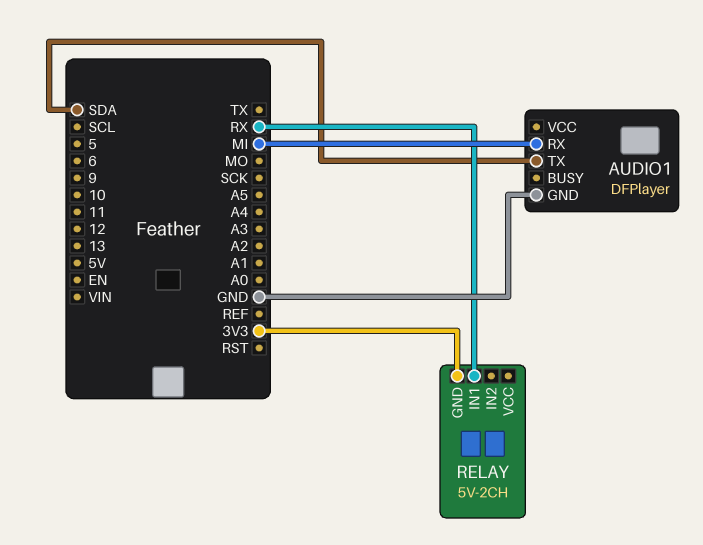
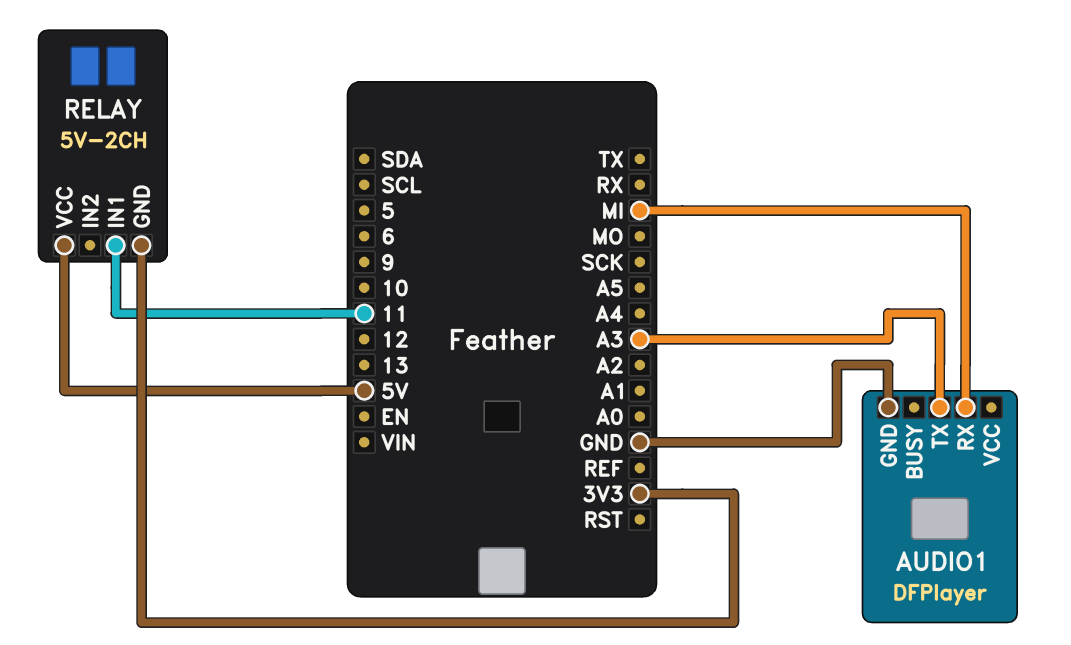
AUDIO1 pin TX: SDA -> A3
RELAY pin IN1: RX -> 11
RELAY pin VCC: none -> 5V

